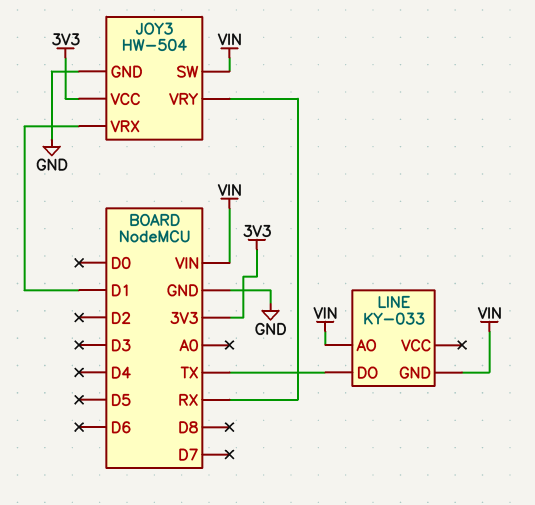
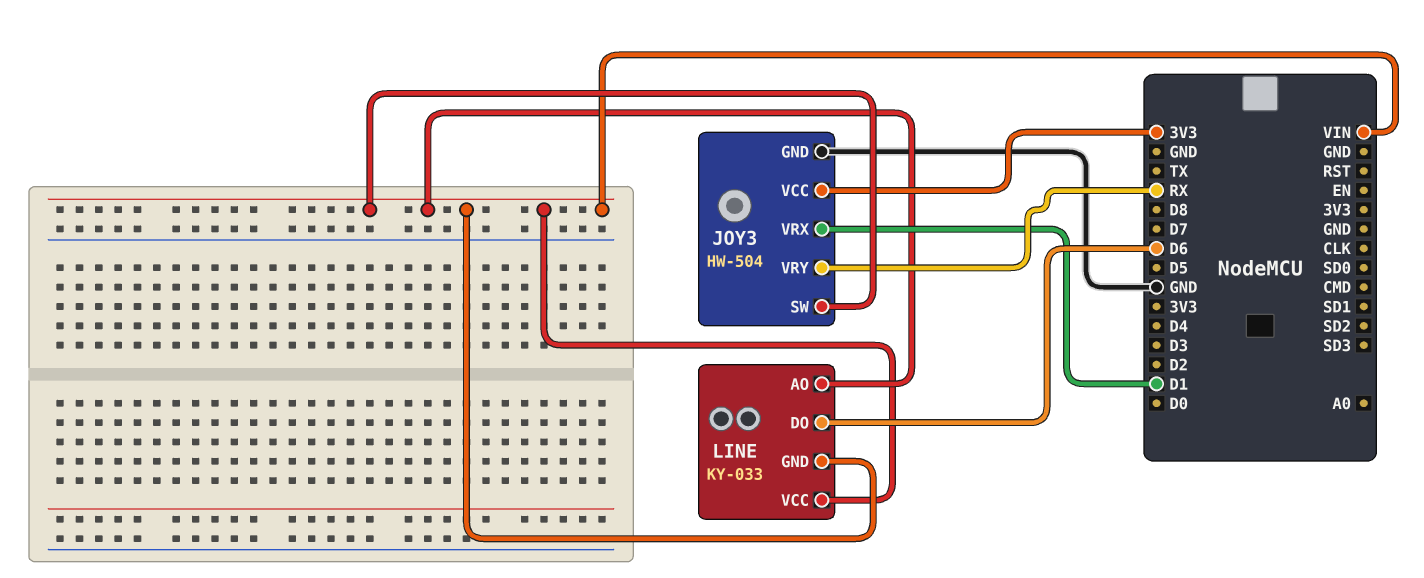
LINE pin DO: TX -> D6
LINE pin VCC: none -> VIN

